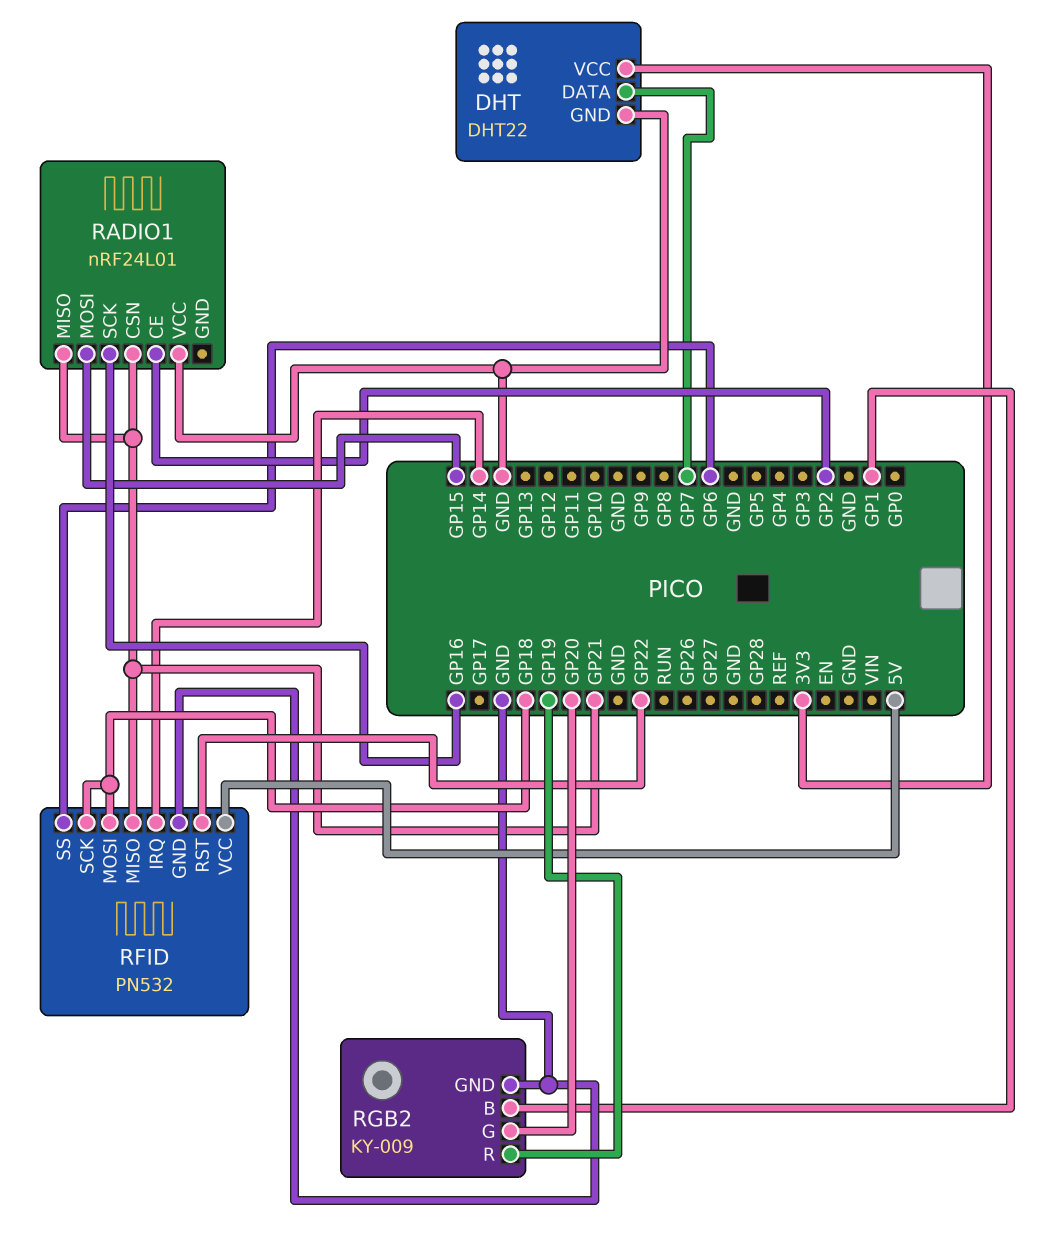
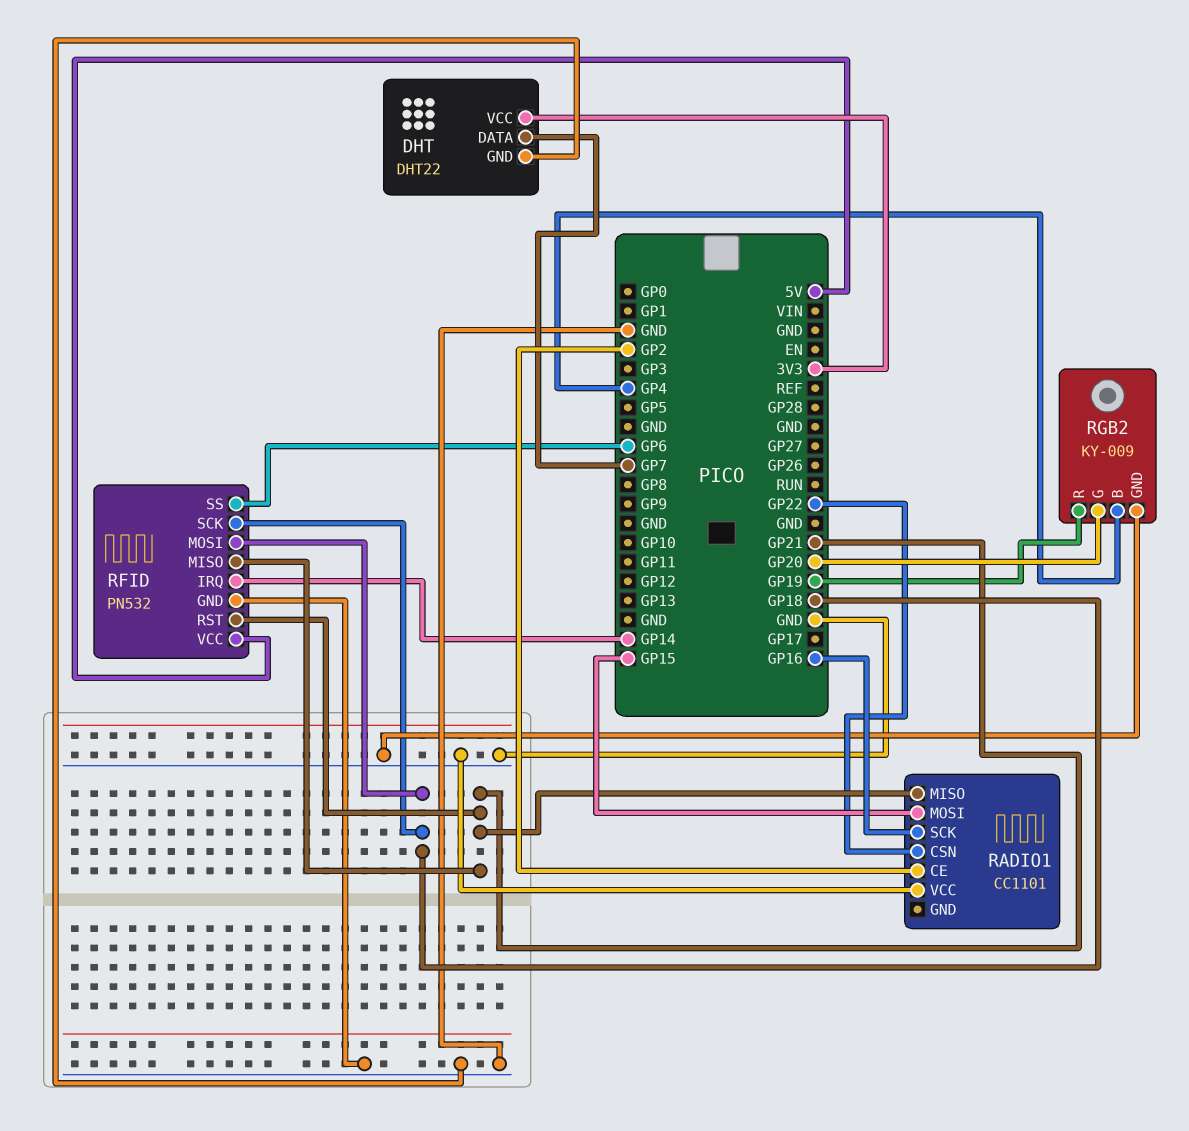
RADIO1: nRF24L01 -> CC1101
RADIO1 pin CSN: GP21 -> GP22
RFID pin RST: GP22 -> GP21
RGB2 pin B: GP1 -> GP4

